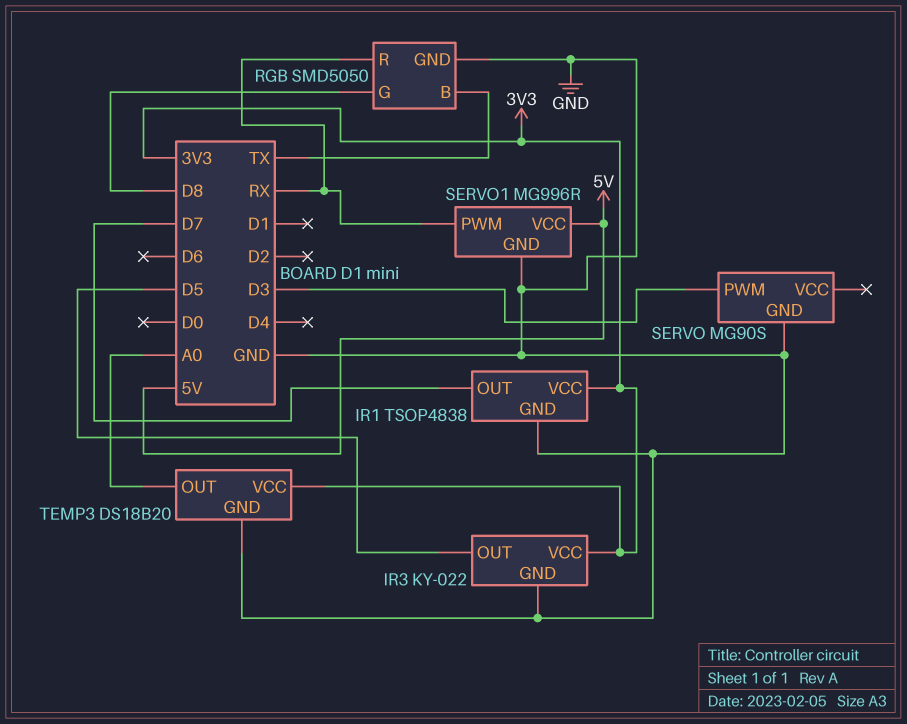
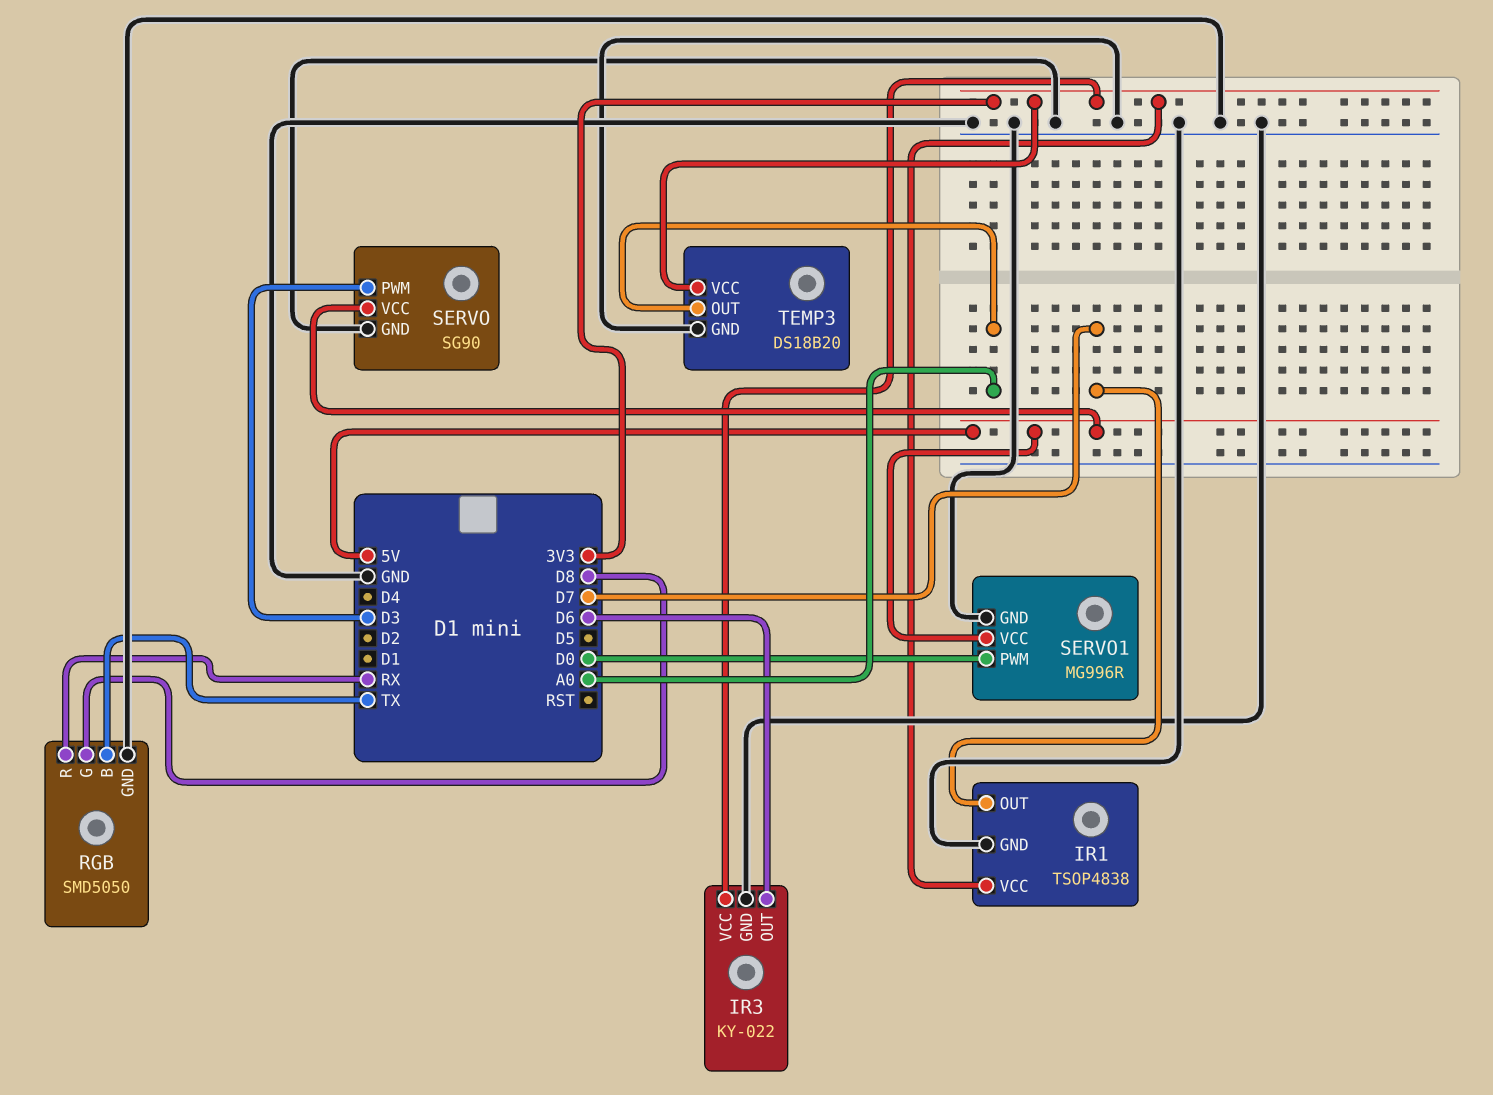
IR3 pin OUT: D5 -> D6
SERVO: MG90S -> SG90
SERVO pin VCC: none -> 5V
SERVO1 pin PWM: RX -> D0

